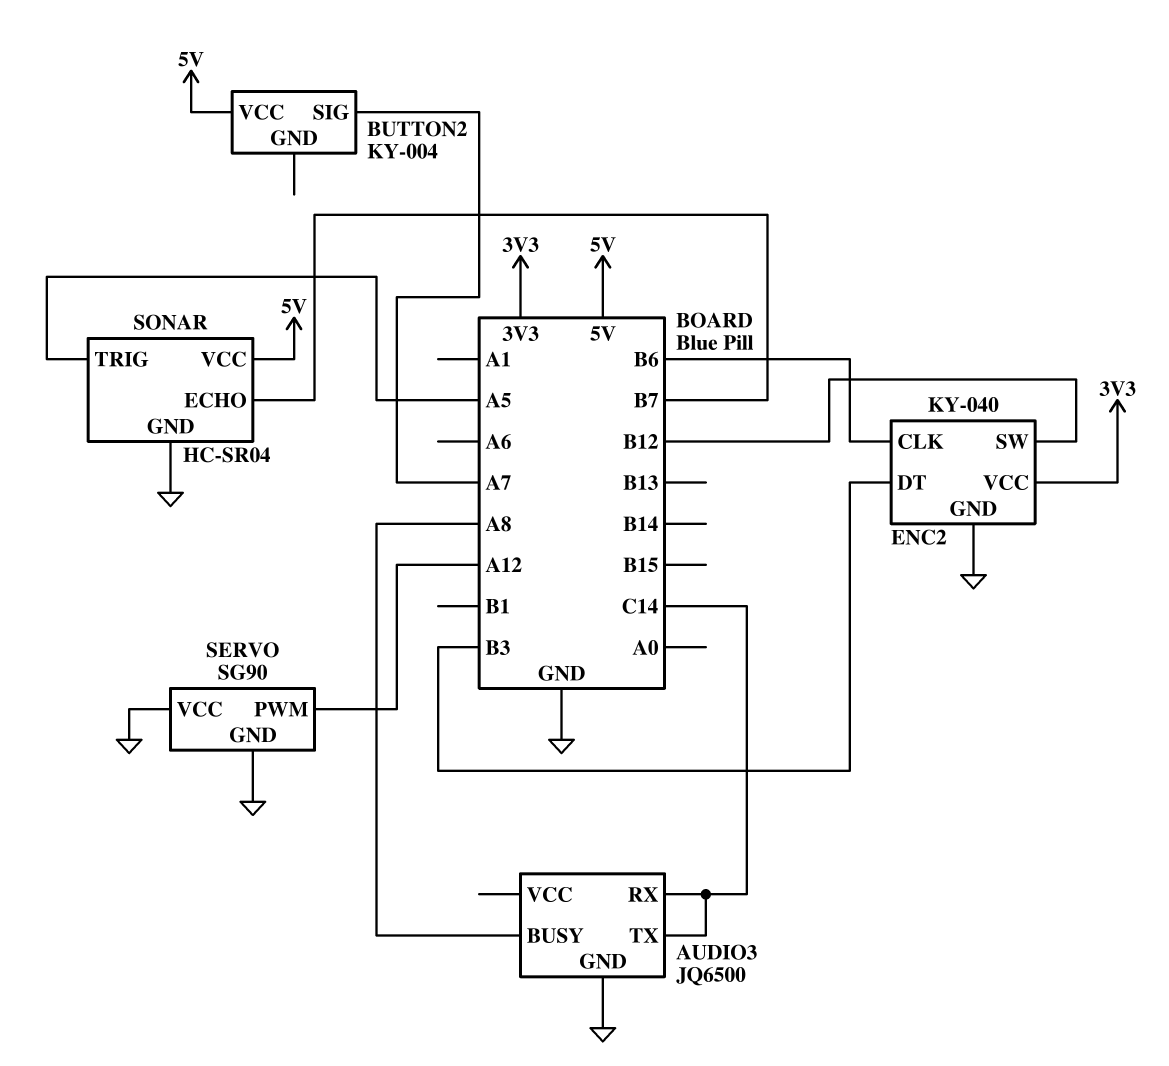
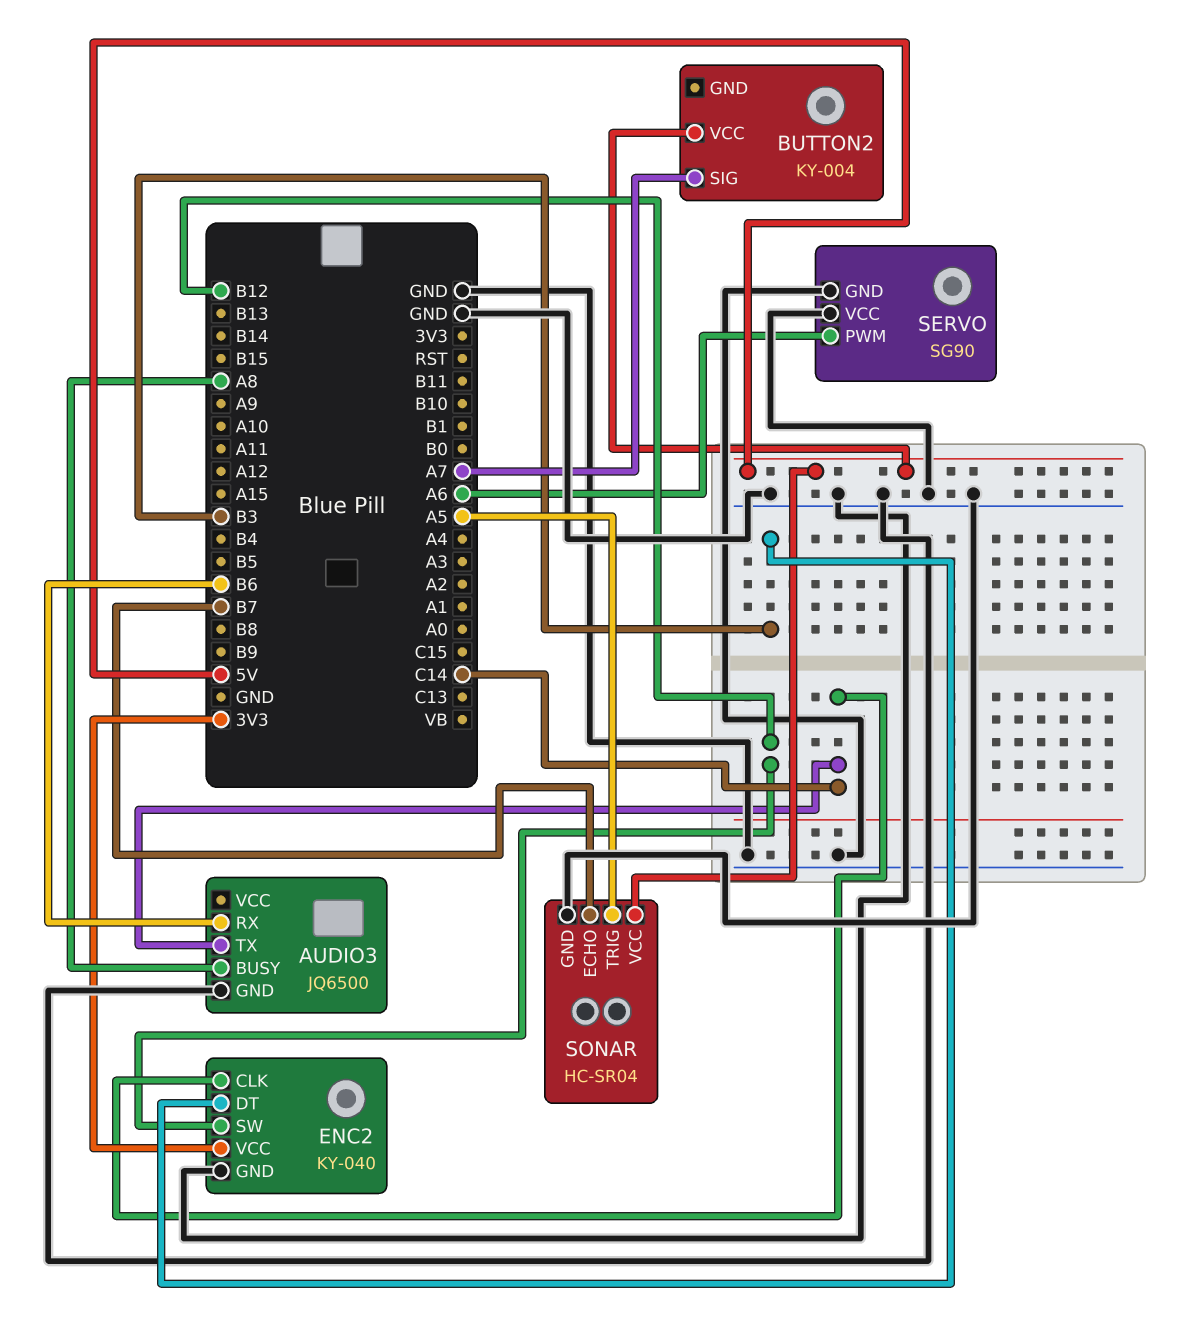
AUDIO3 pin RX: C14 -> B6
ENC2 pin CLK: B6 -> C14
SERVO pin PWM: A12 -> A6

